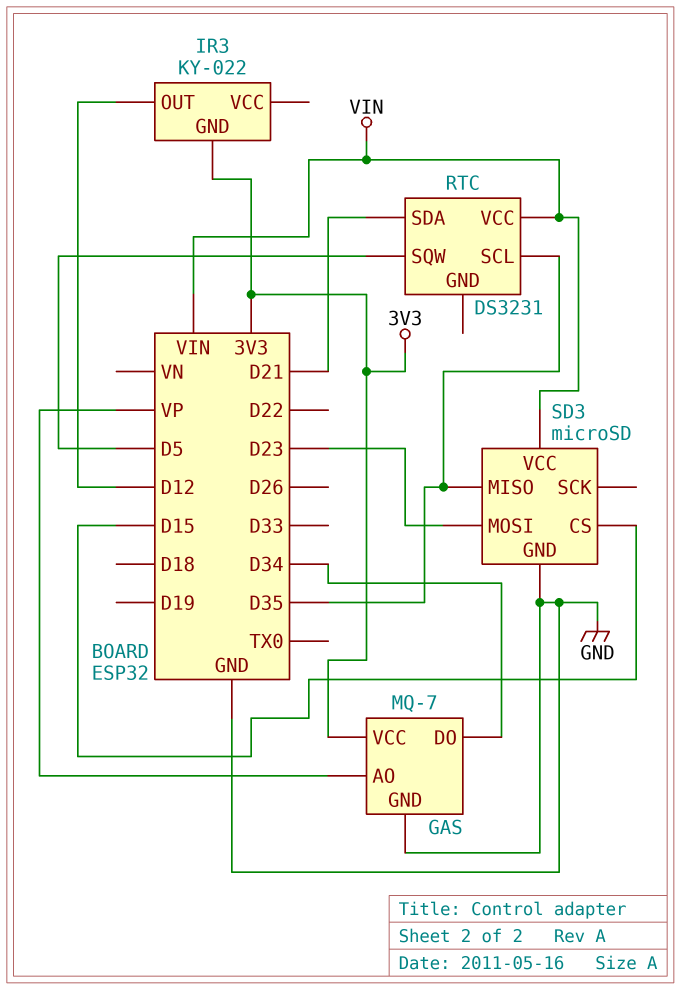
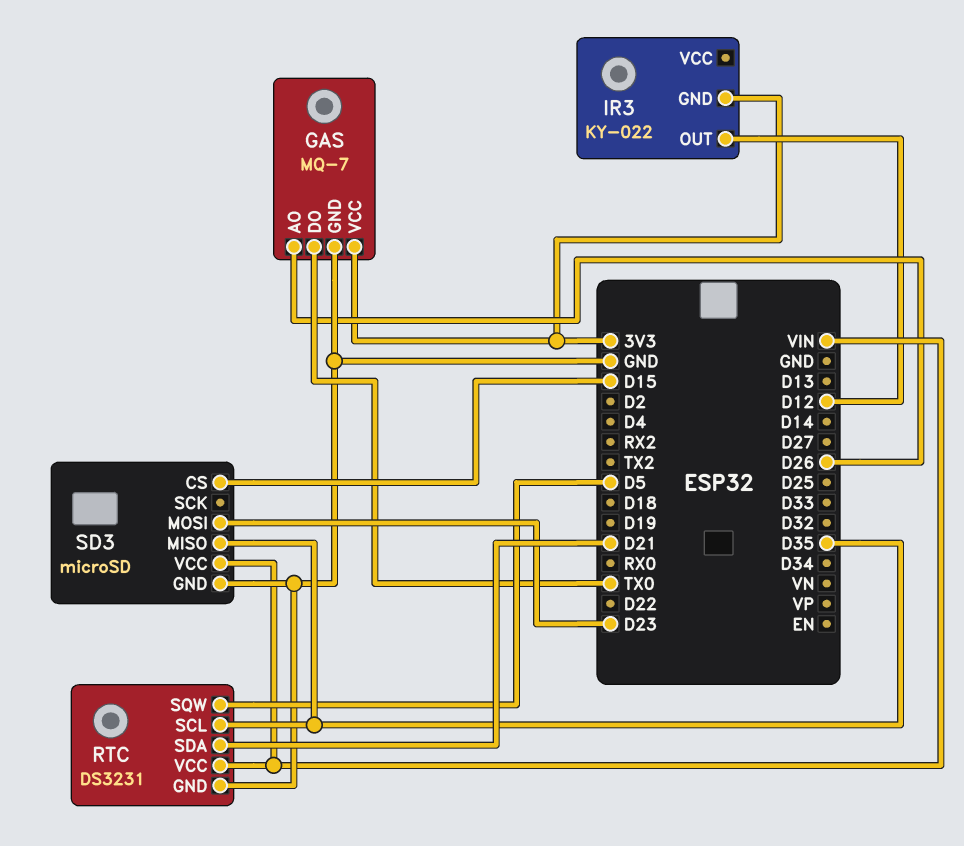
GAS pin AO: VP -> D26
GAS pin DO: D34 -> TX0
RTC pin GND: none -> GND

